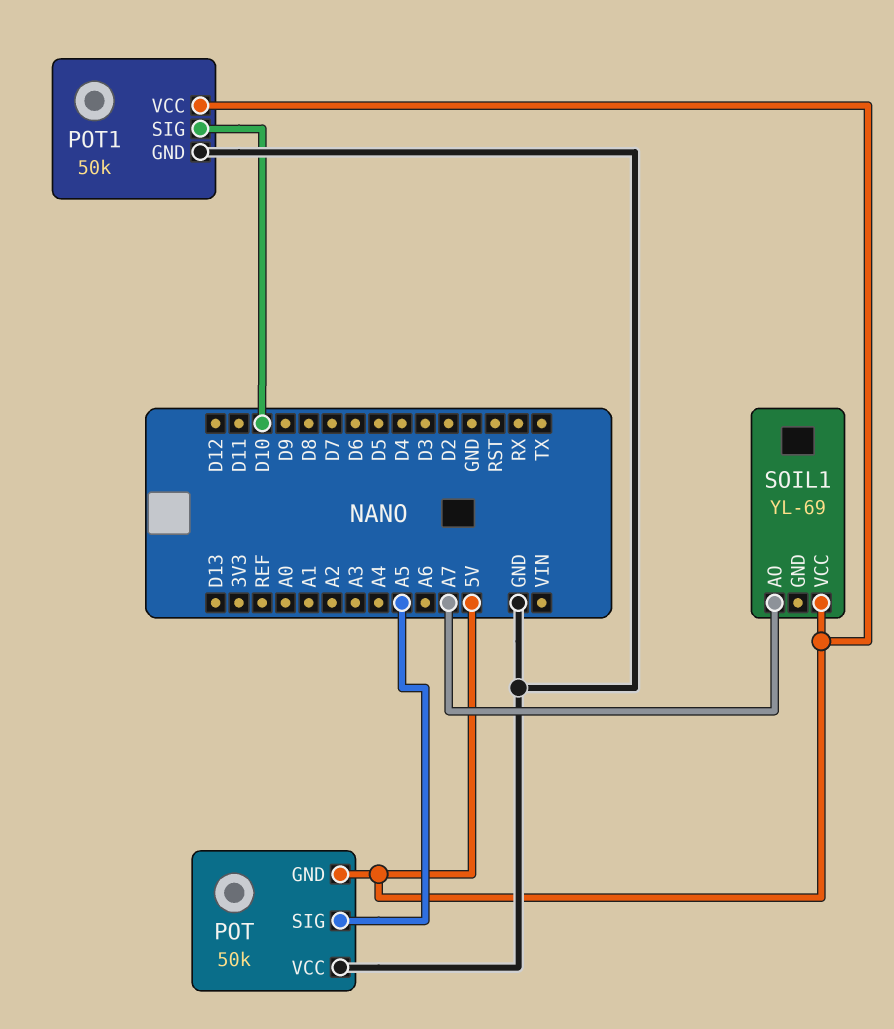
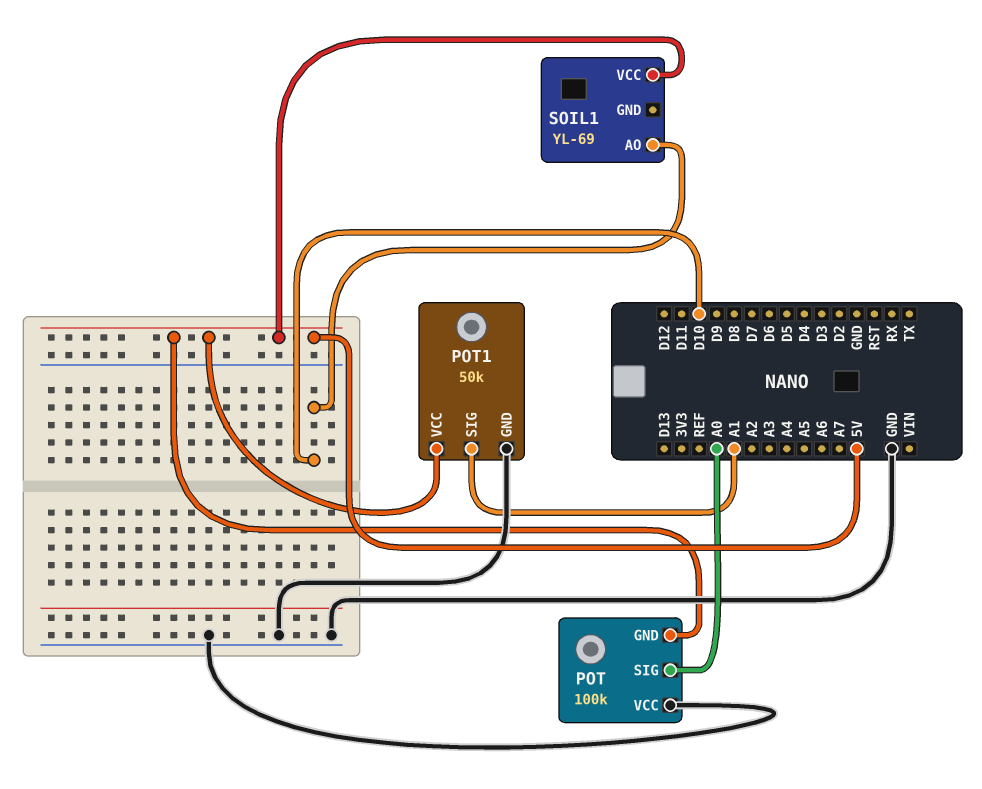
POT: 50k -> 100k
POT pin SIG: A5 -> A0
POT1 pin SIG: D10 -> A1
SOIL1 pin AO: A7 -> D10

